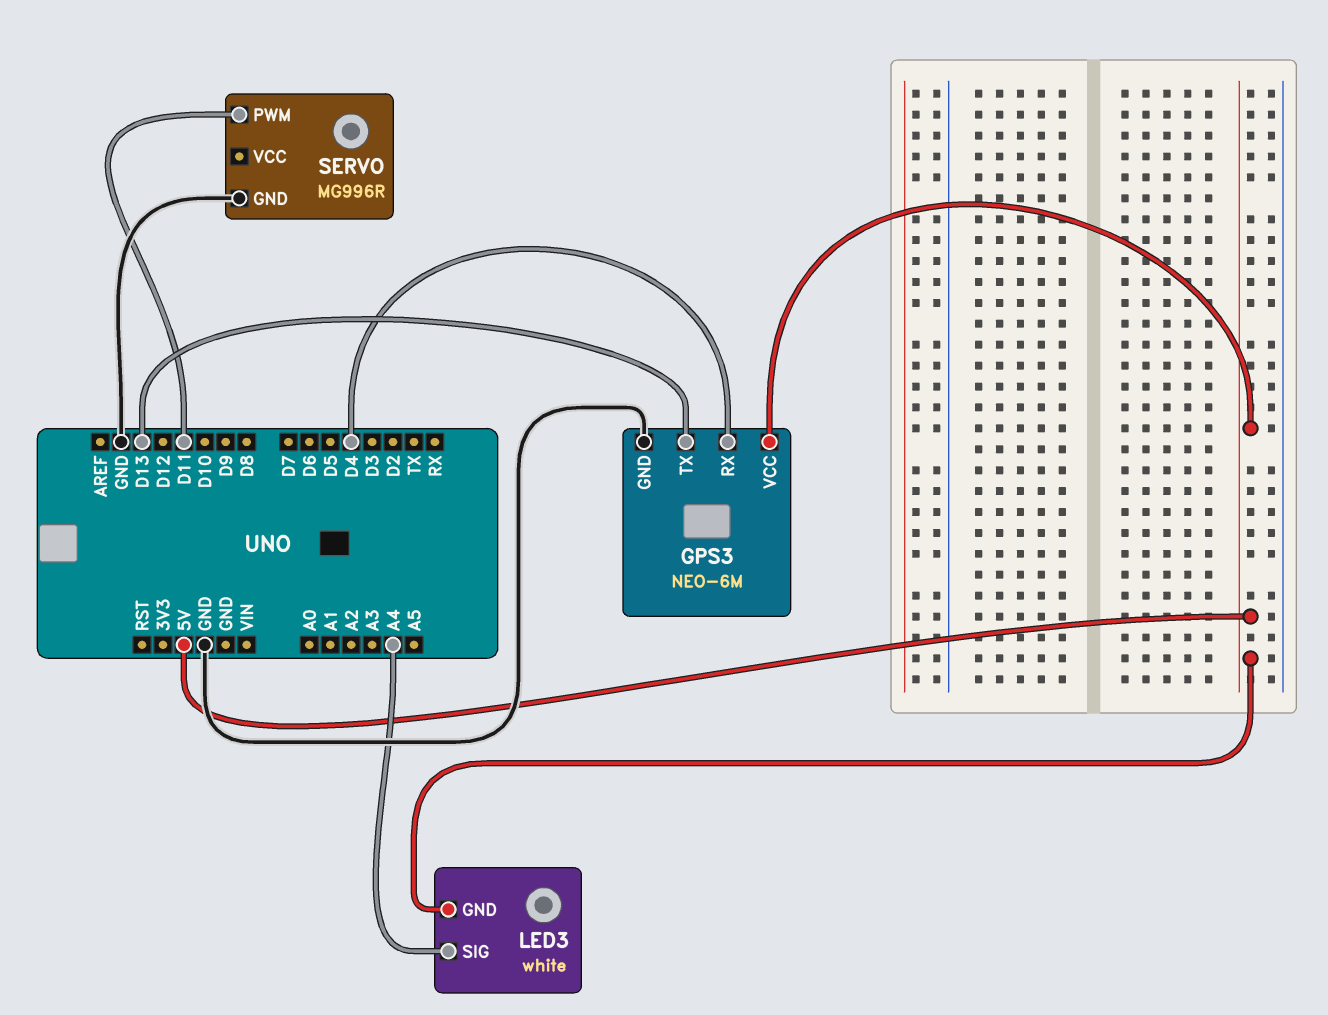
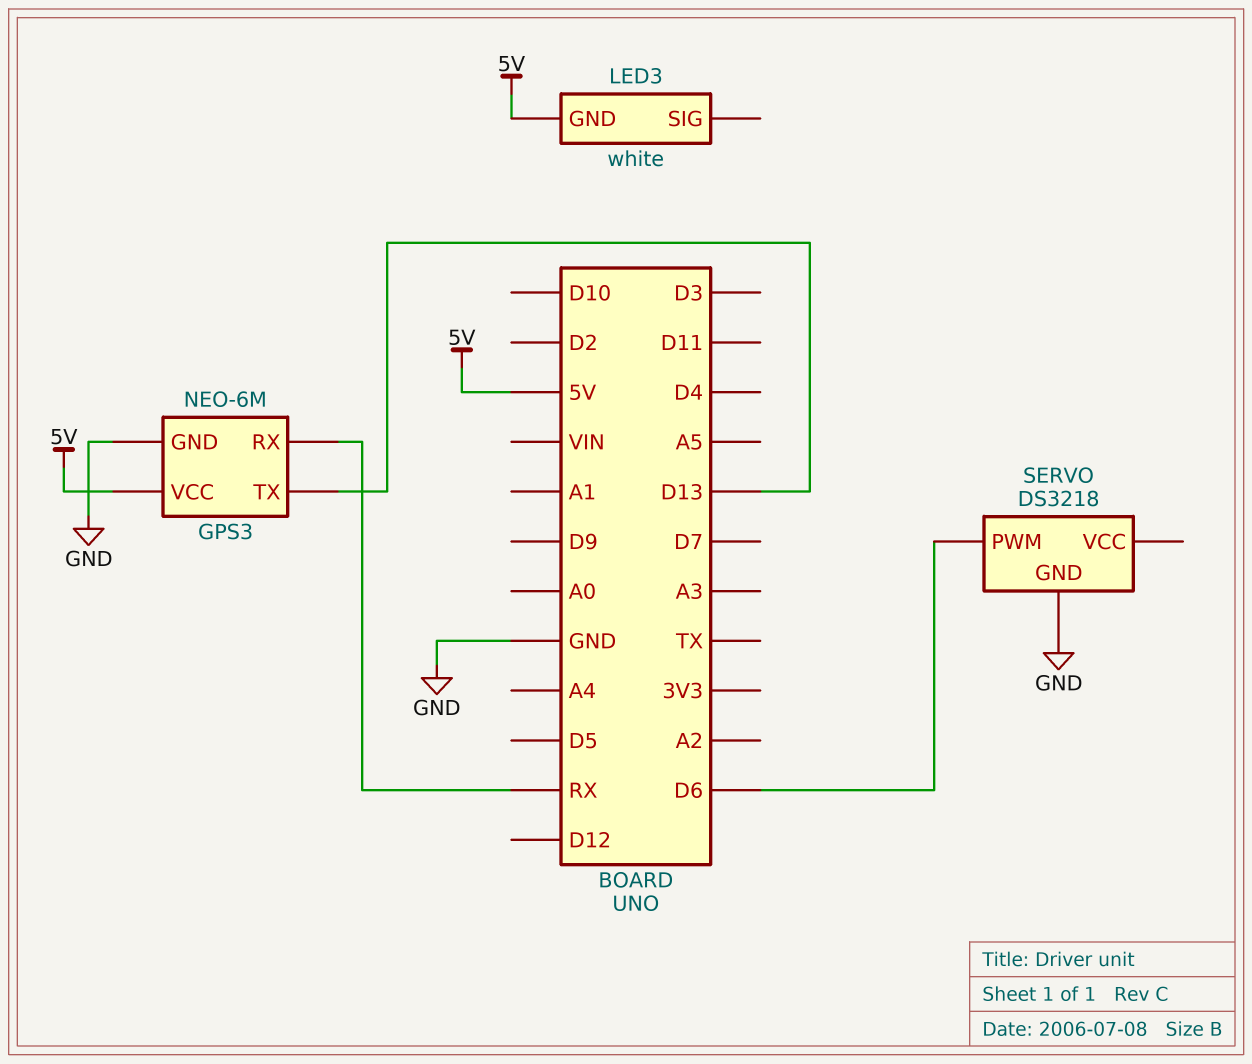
GPS3 pin RX: D4 -> RX
LED3 pin SIG: A4 -> none
SERVO: MG996R -> DS3218
SERVO pin PWM: D11 -> D6

